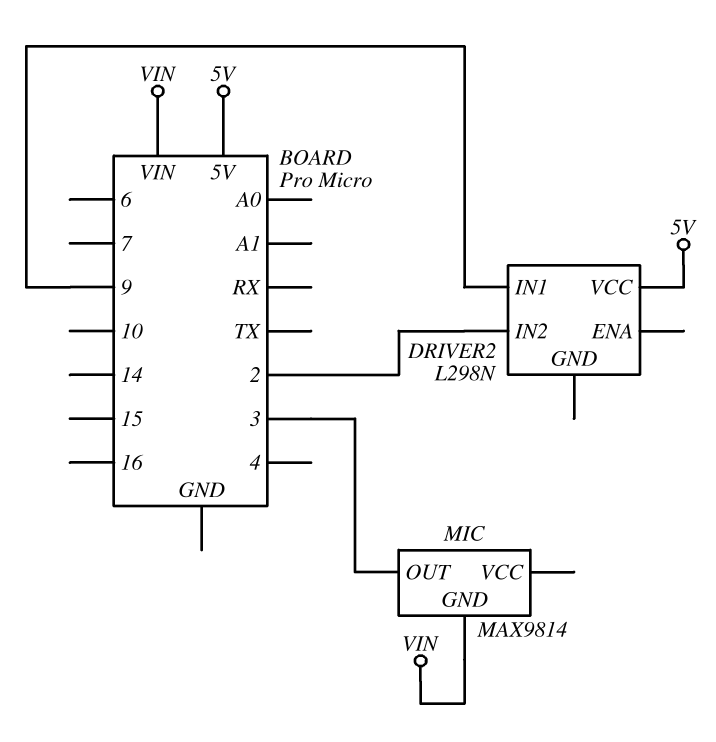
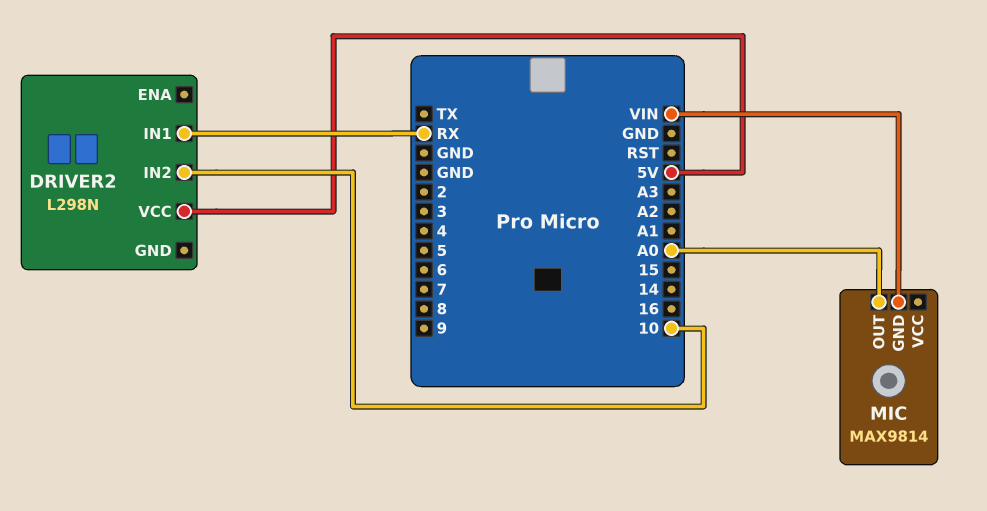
DRIVER2 pin IN1: 9 -> RX
DRIVER2 pin IN2: 2 -> 10
MIC pin OUT: 3 -> A0

